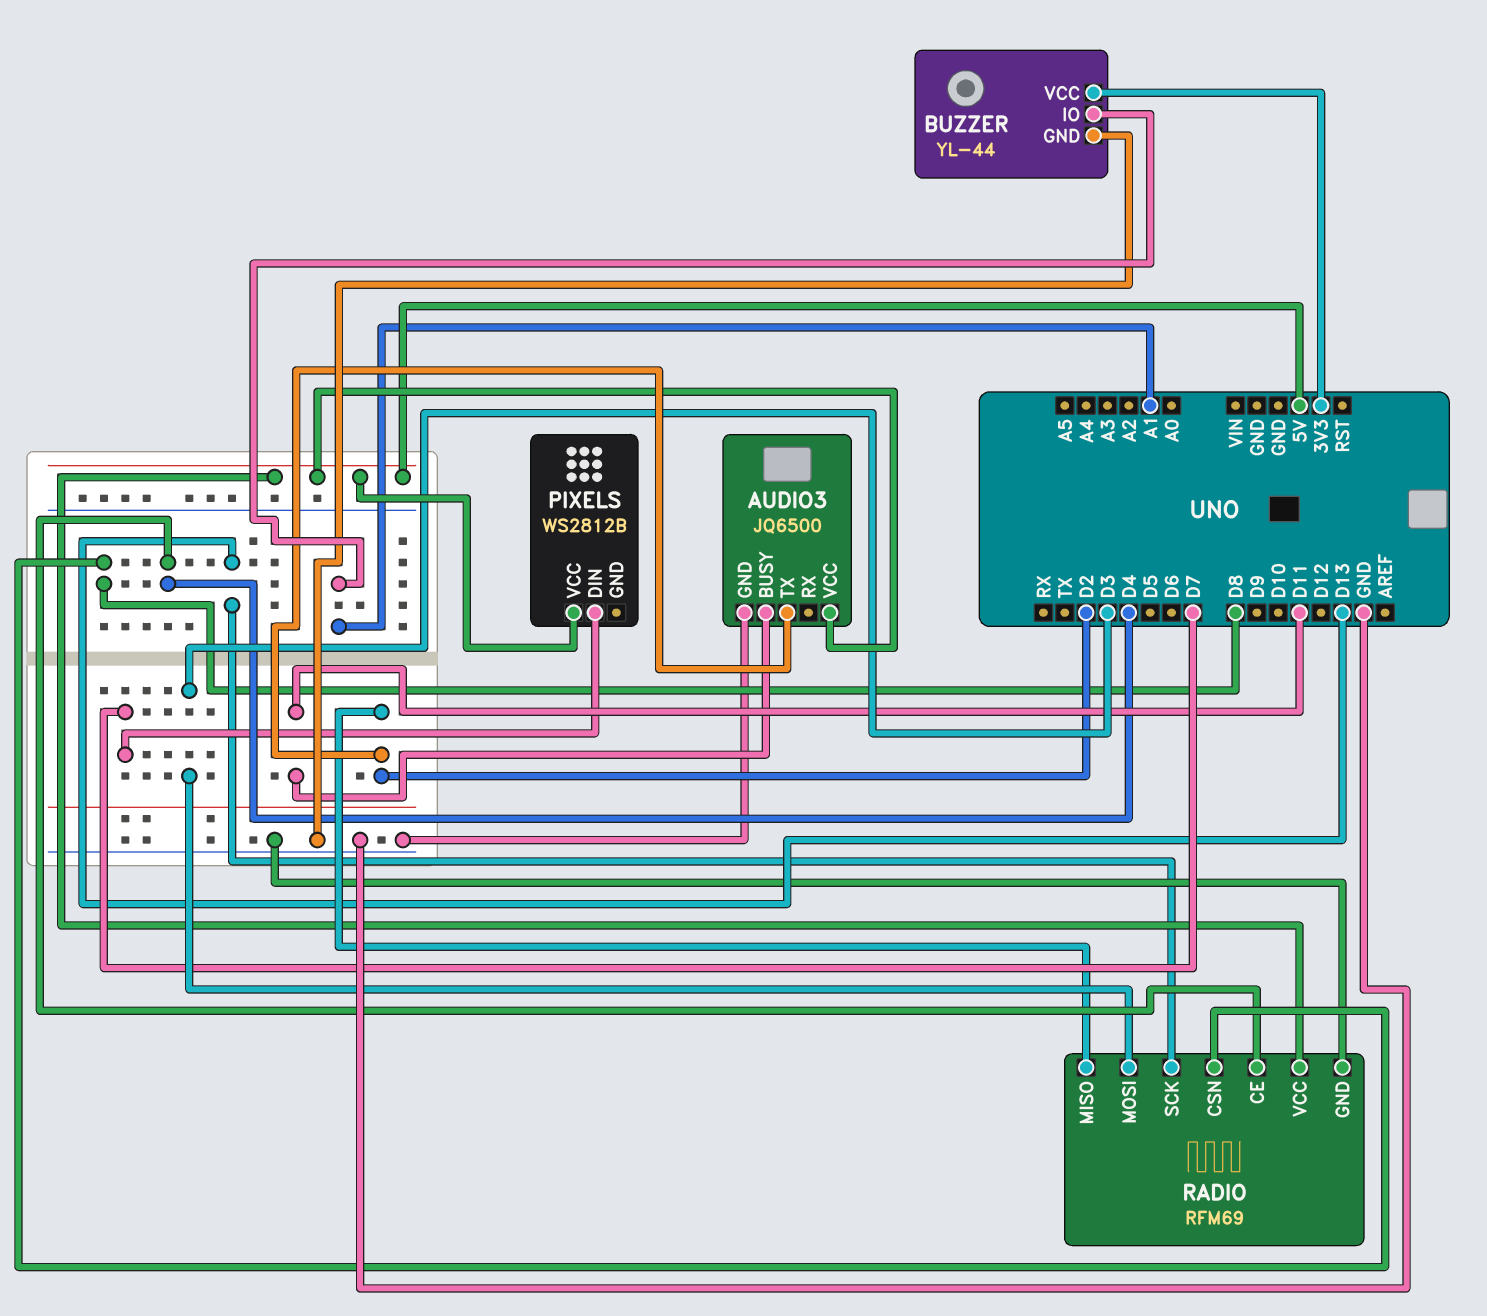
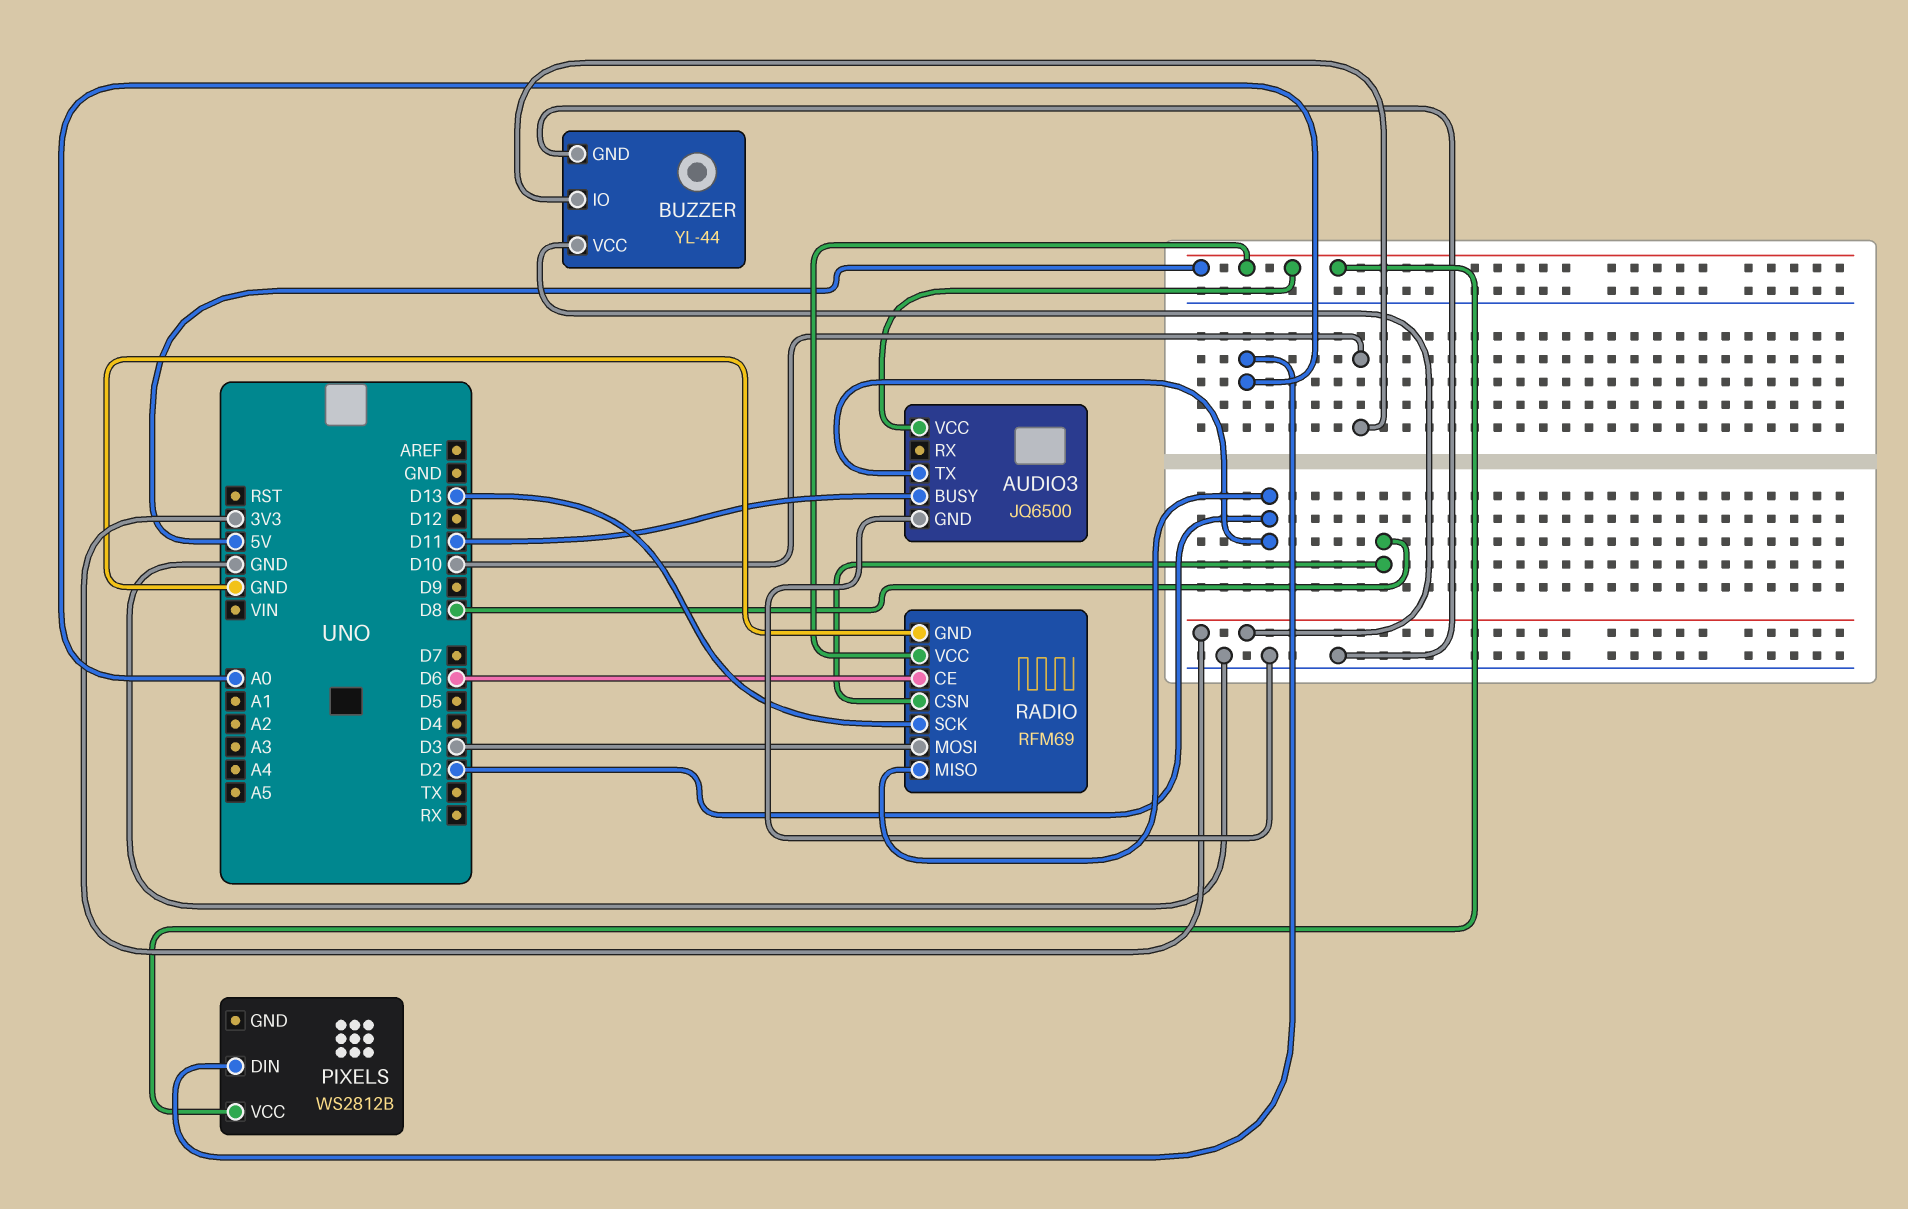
BUZZER pin IO: A1 -> D10
PIXELS pin DIN: D7 -> A0
RADIO pin CE: D4 -> D6

